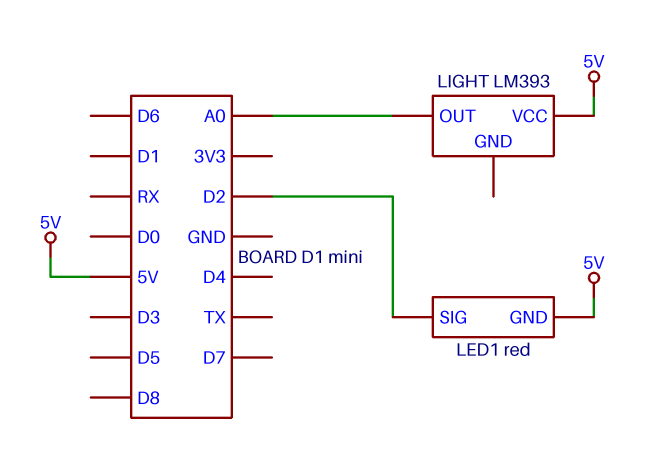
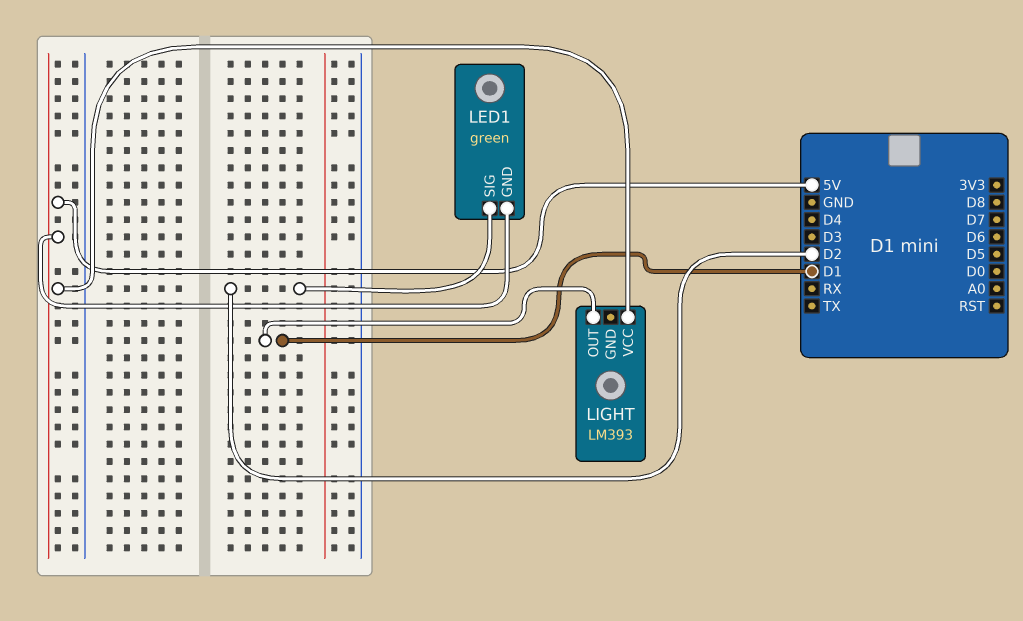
LED1: red -> green
LIGHT pin OUT: A0 -> D1

